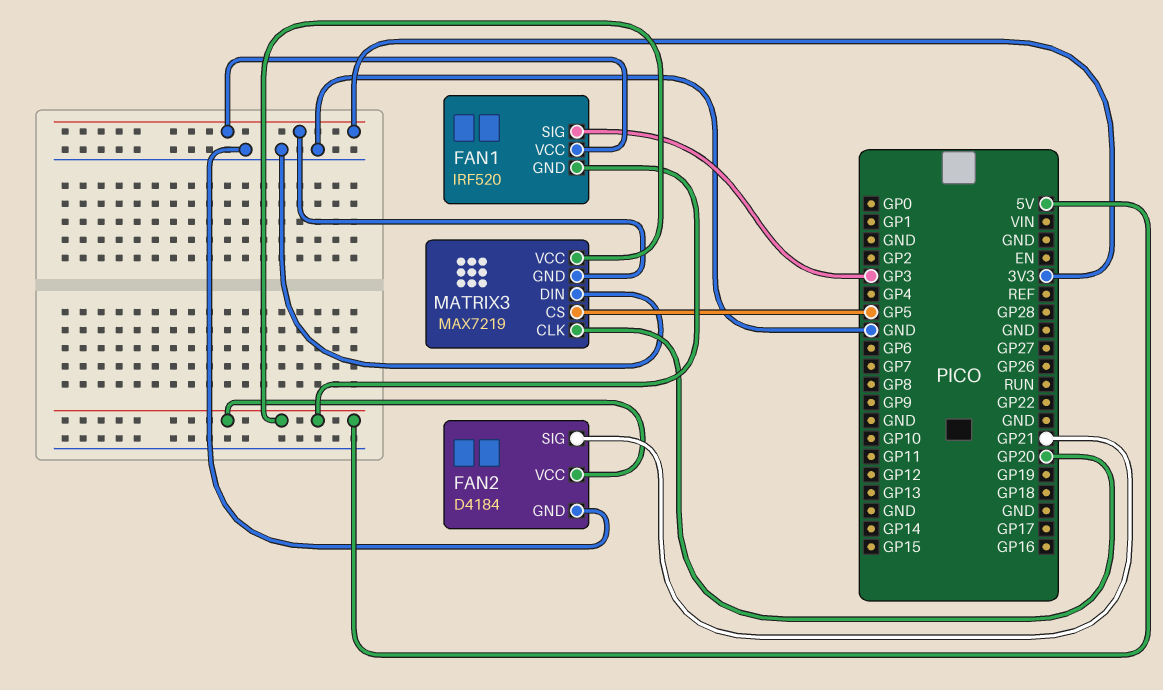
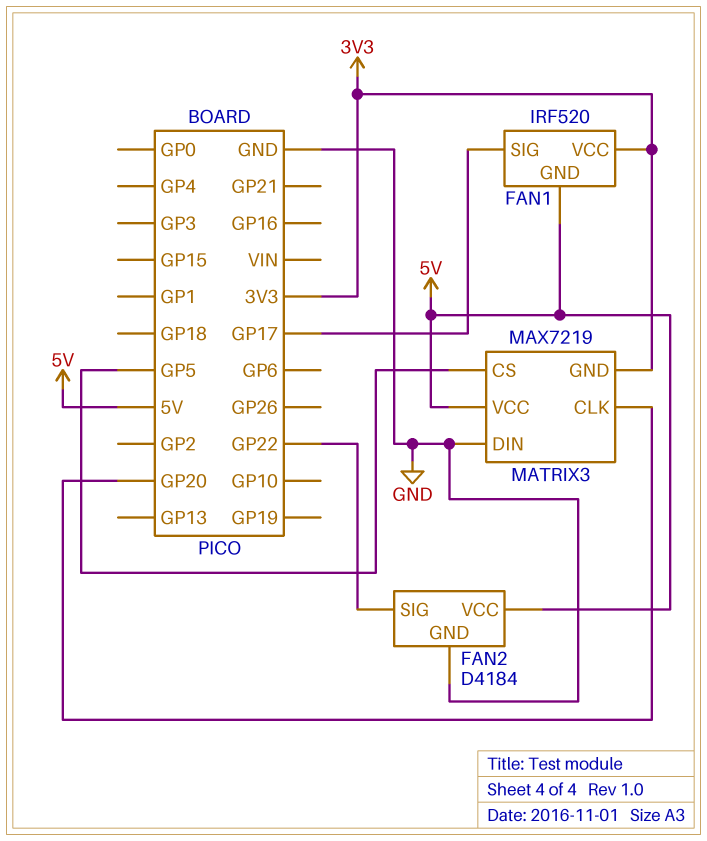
FAN1 pin SIG: GP3 -> GP17
FAN2 pin SIG: GP21 -> GP22

